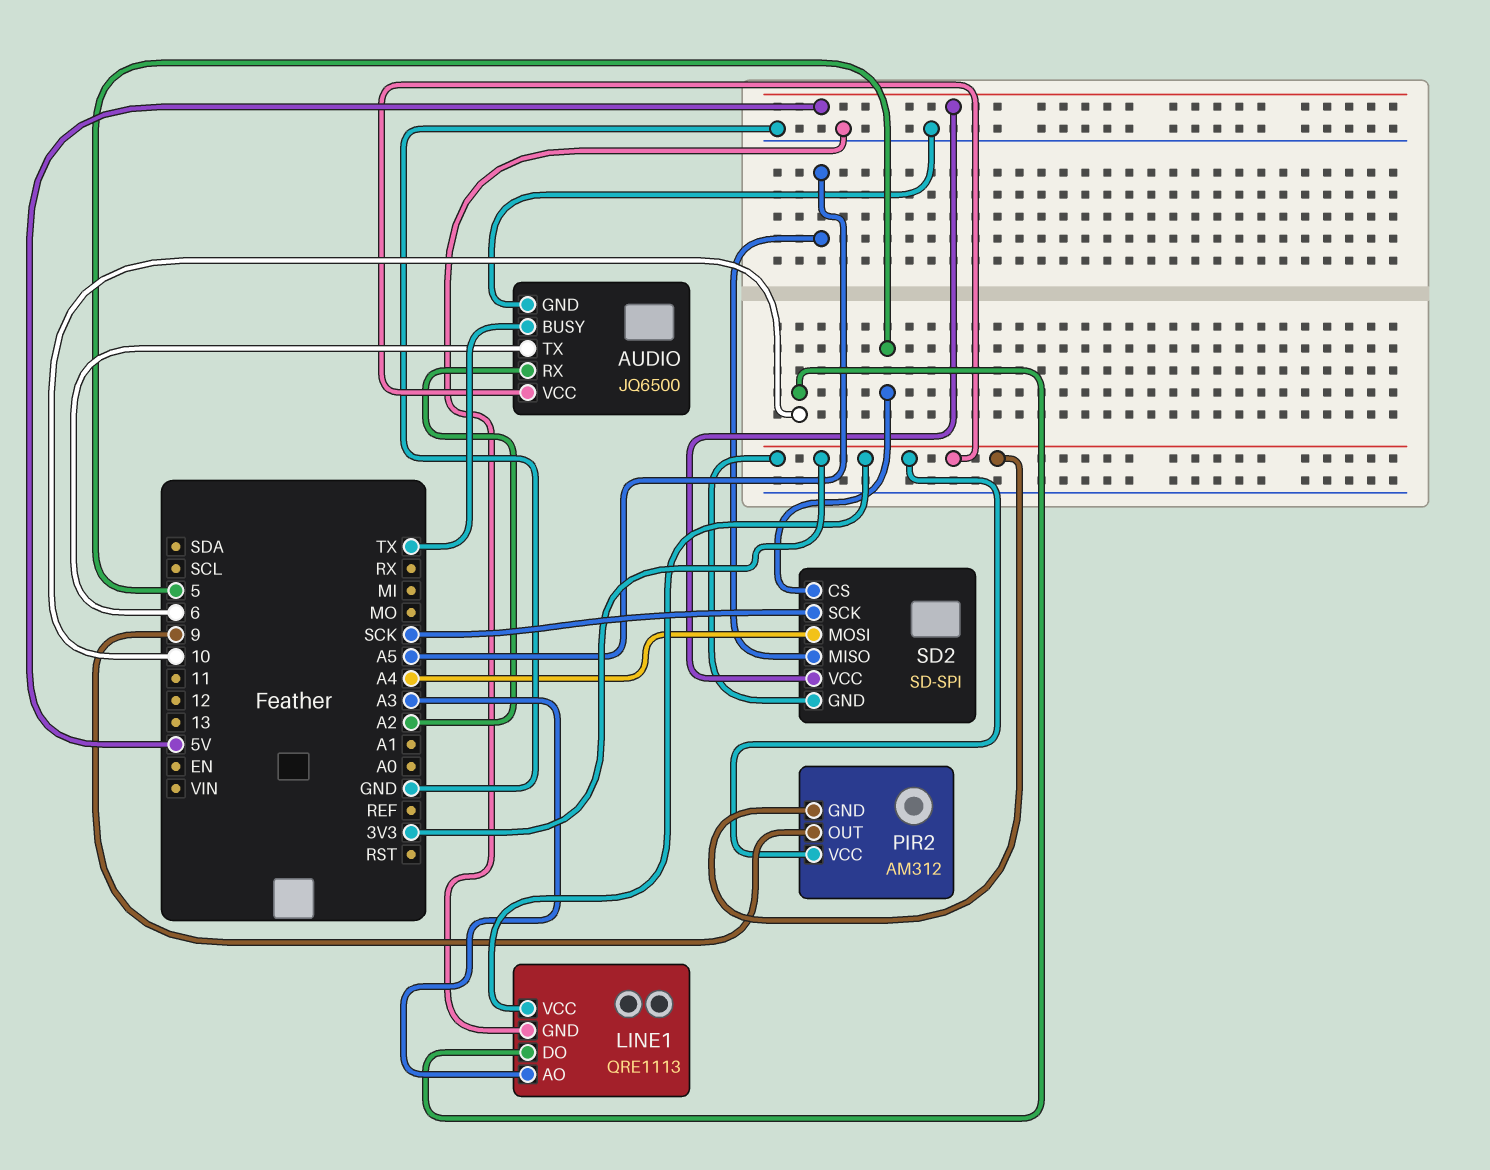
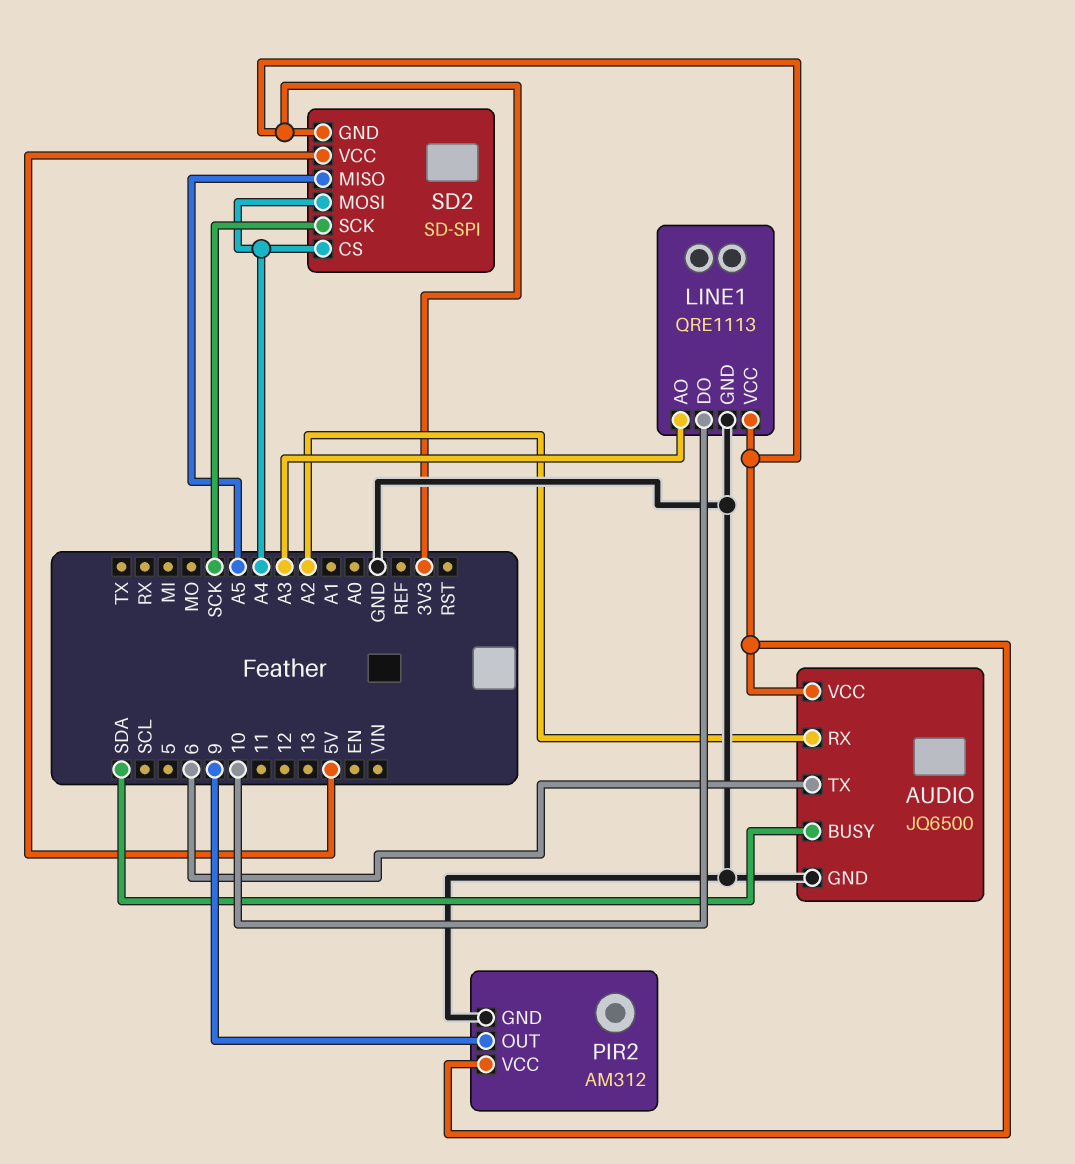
AUDIO pin BUSY: TX -> SDA
PIR2 pin GND: 3V3 -> GND
SD2 pin CS: 5 -> A4

